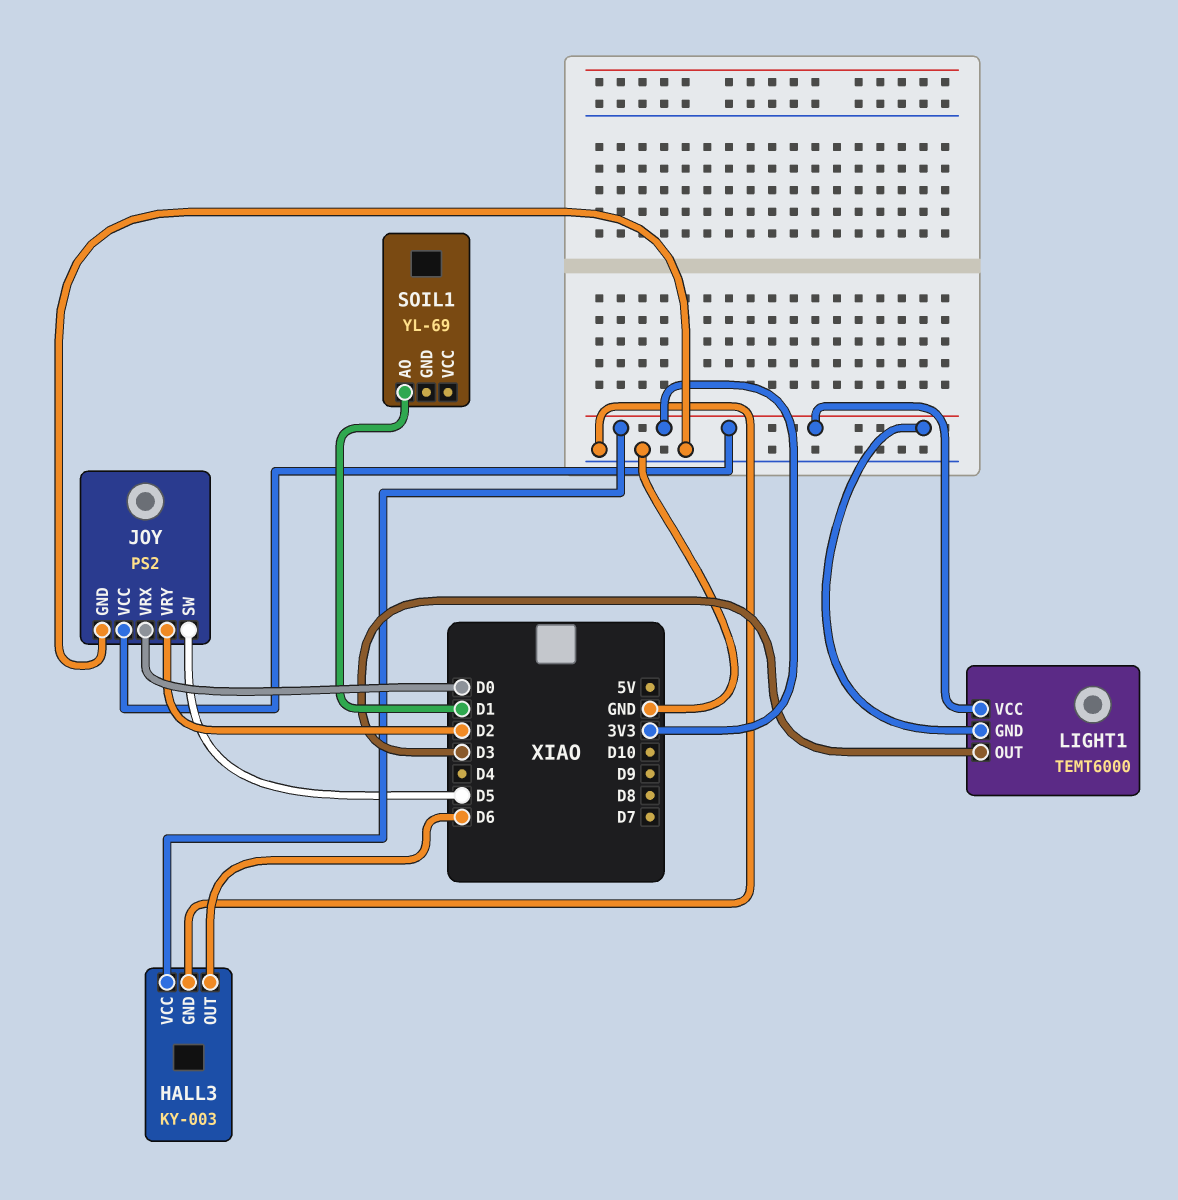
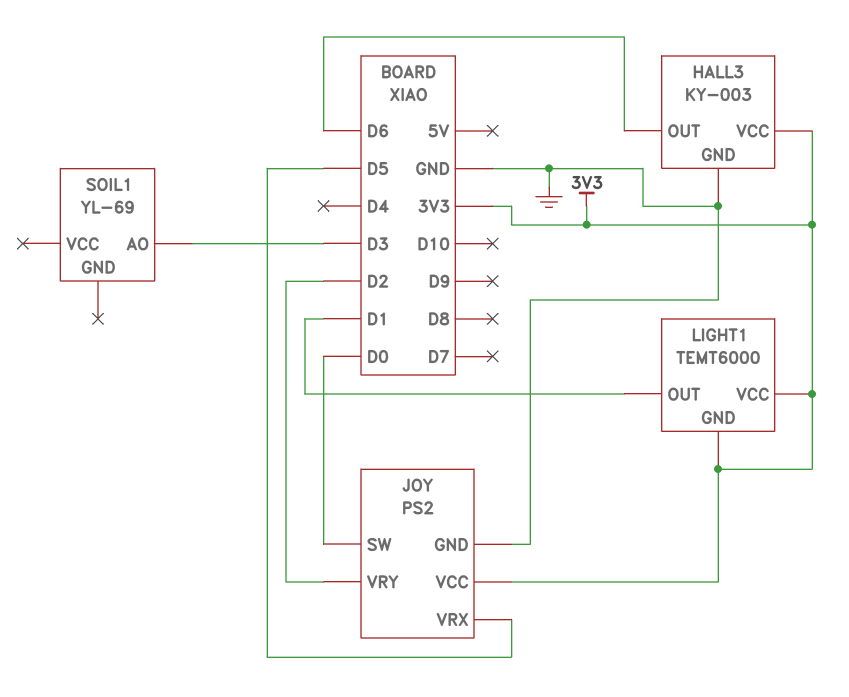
JOY pin SW: D5 -> D0
JOY pin VRX: D0 -> D5
LIGHT1 pin OUT: D3 -> D1
SOIL1 pin AO: D1 -> D3

